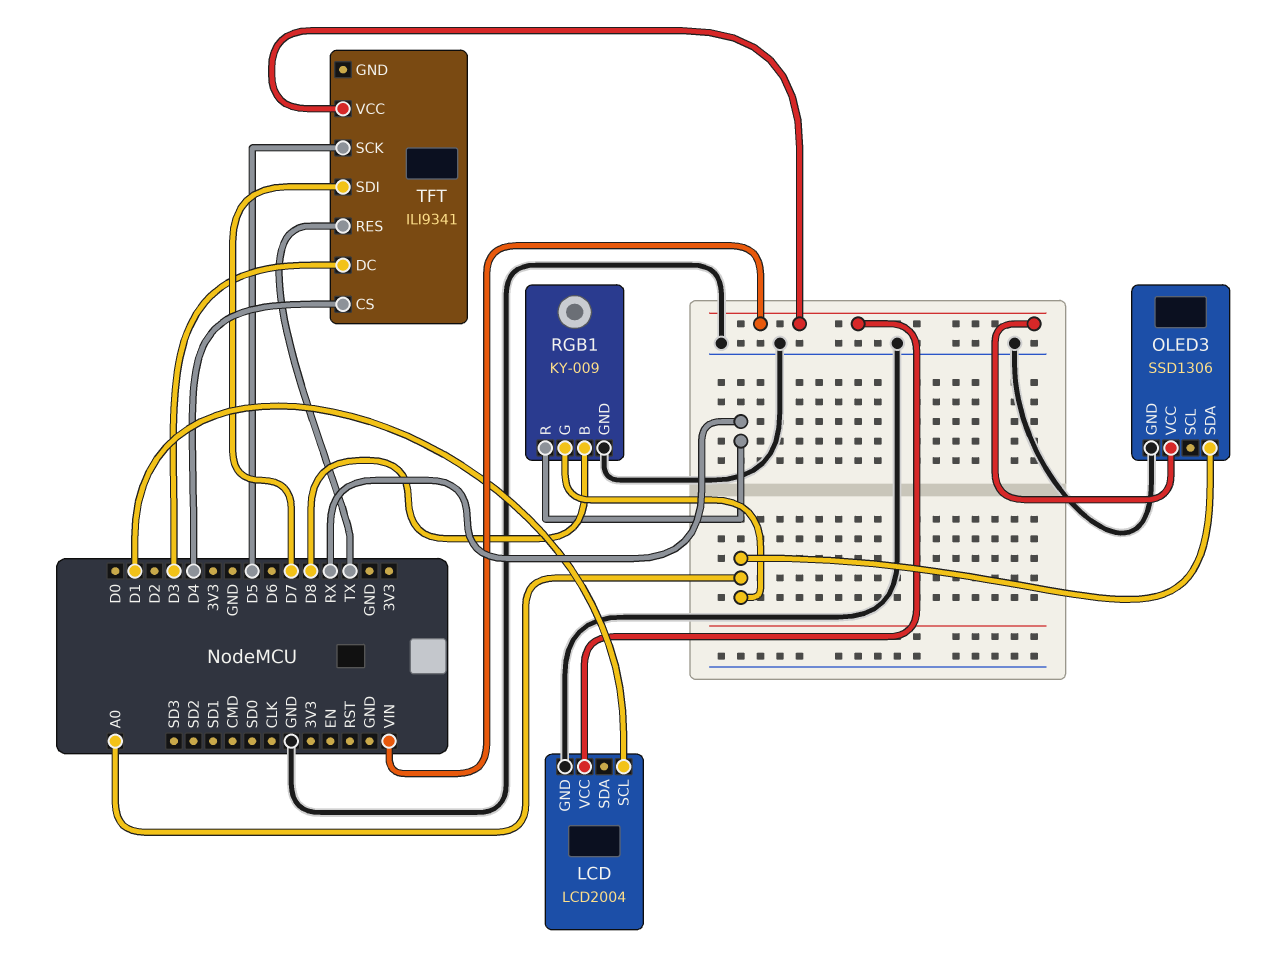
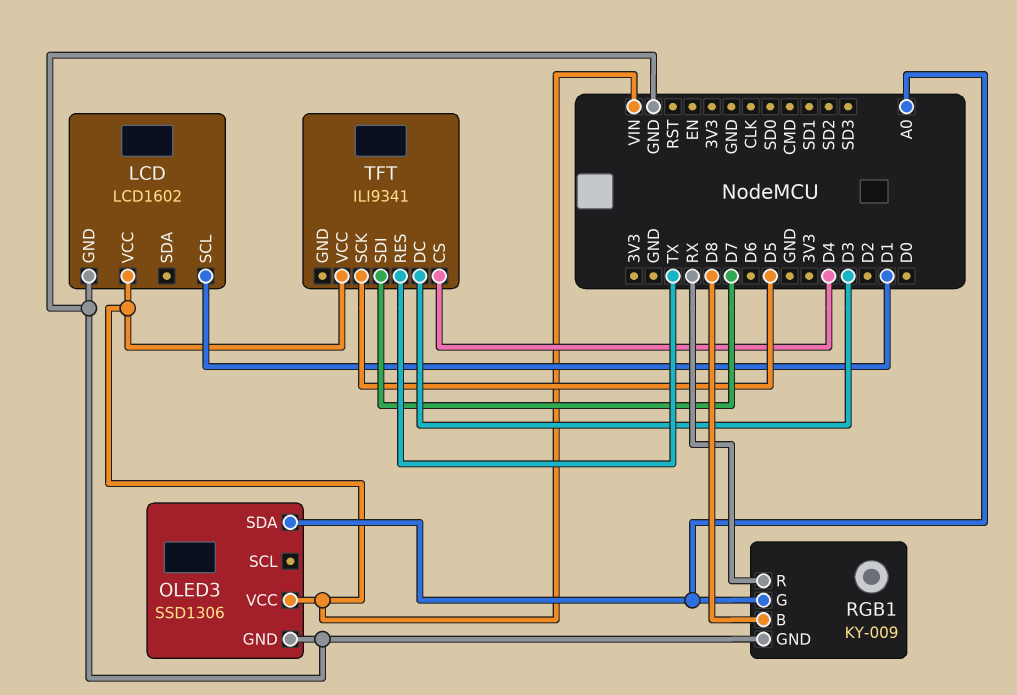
LCD: LCD2004 -> LCD1602

